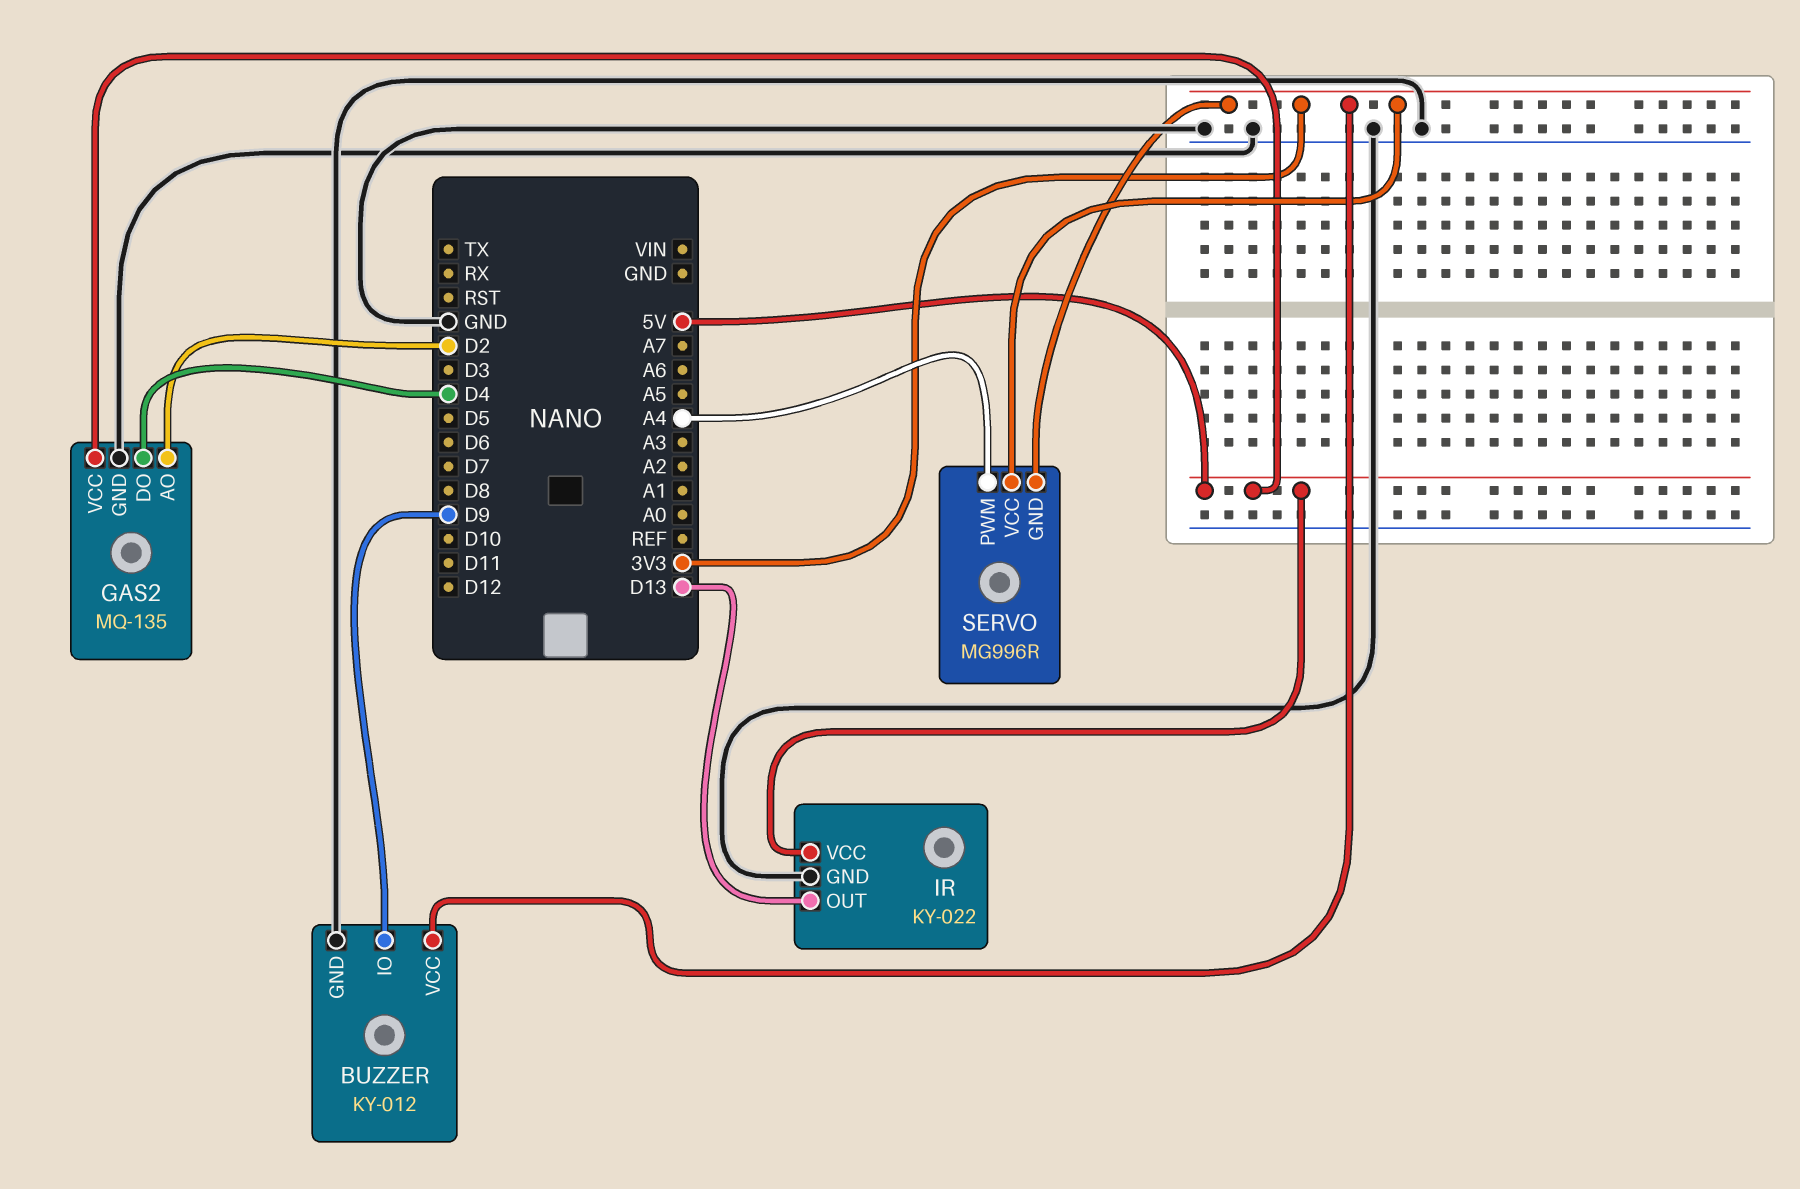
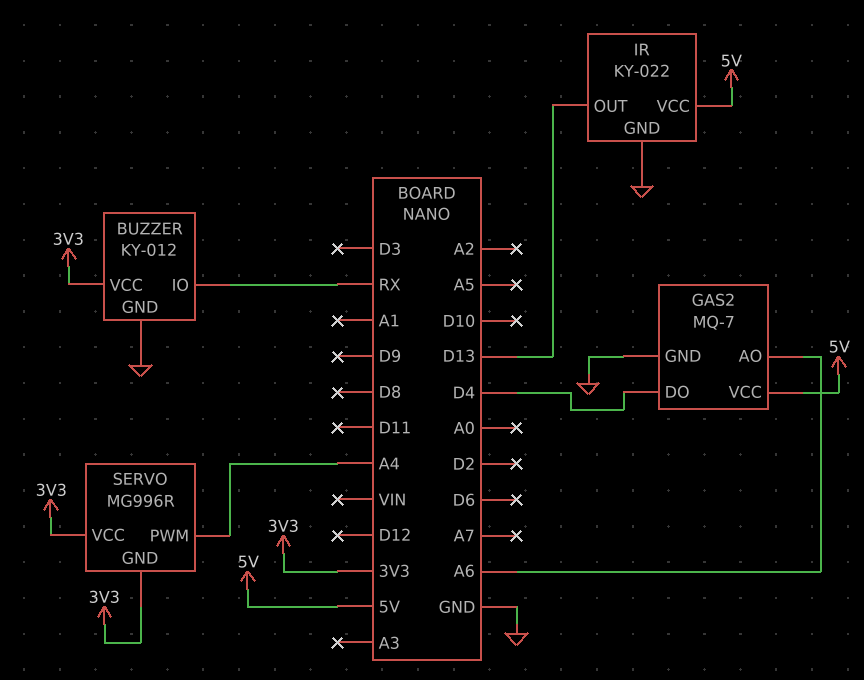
BUZZER pin IO: D9 -> RX
GAS2: MQ-135 -> MQ-7
GAS2 pin AO: D2 -> A6

